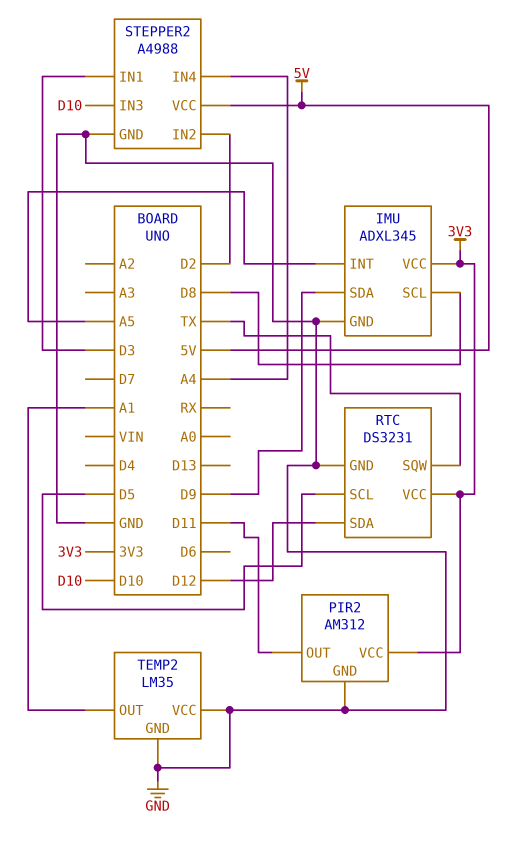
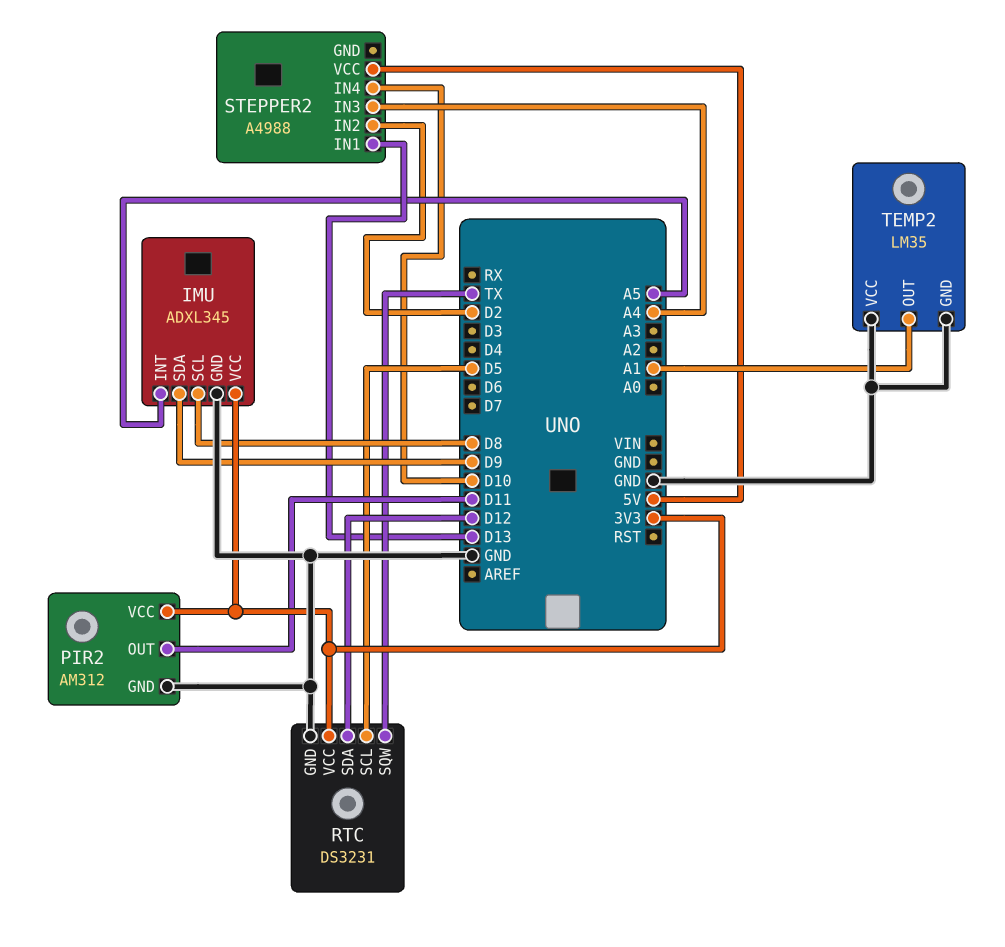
STEPPER2 pin GND: GND -> none
STEPPER2 pin IN1: D3 -> D13
STEPPER2 pin IN3: D10 -> A4
STEPPER2 pin IN4: A4 -> D10

